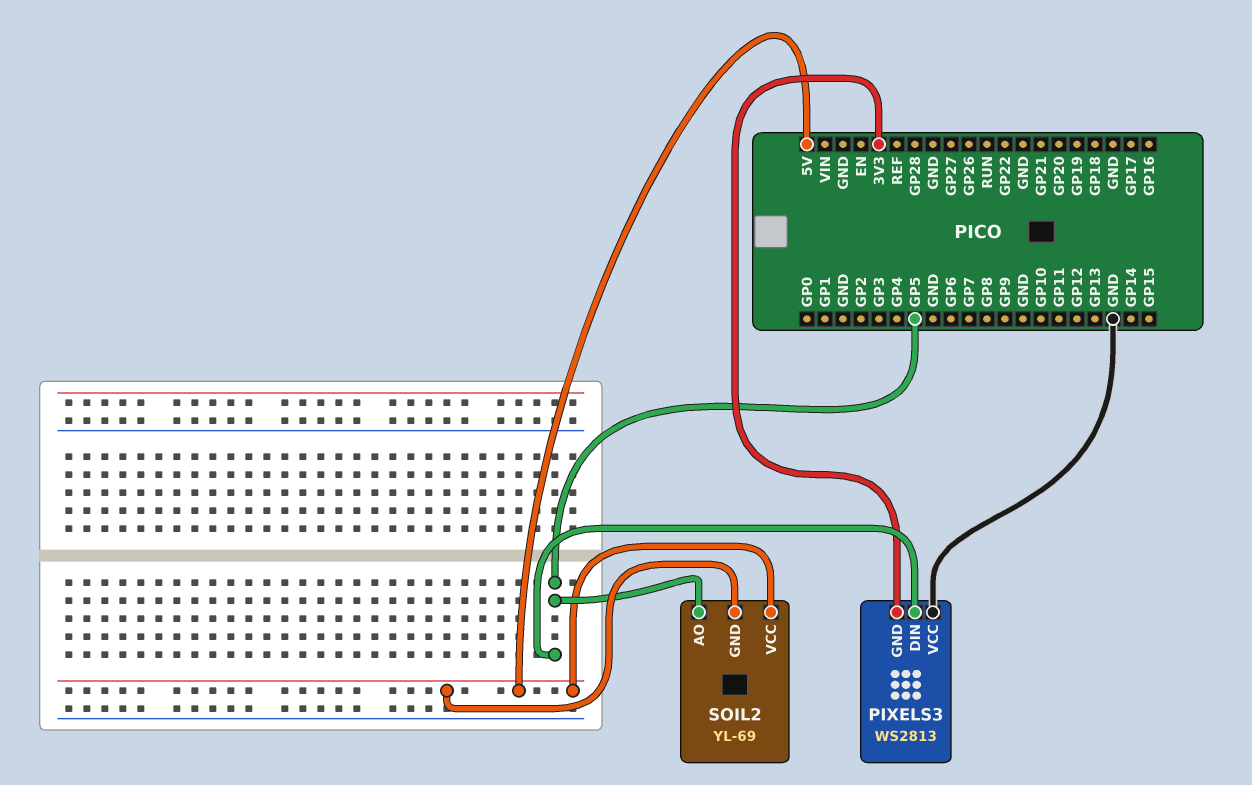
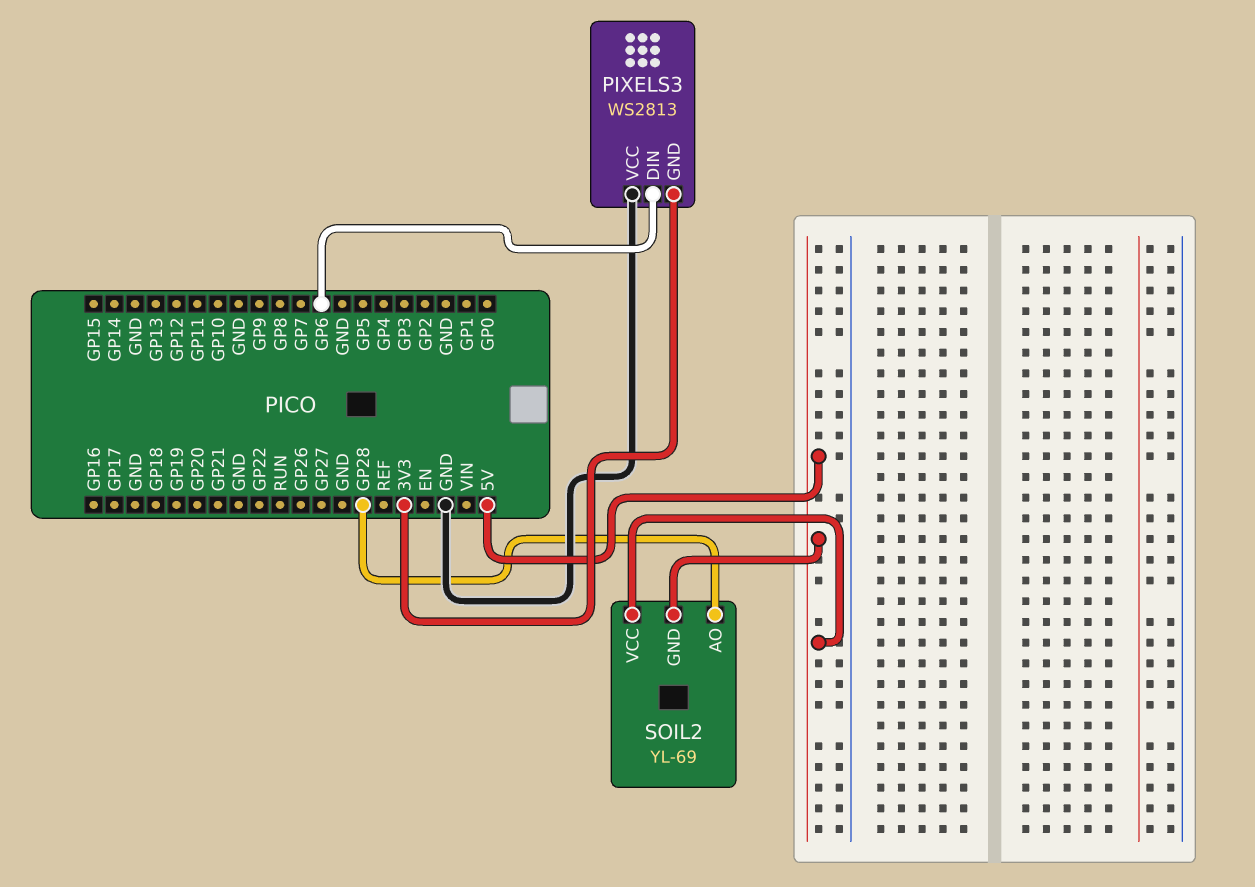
PIXELS3 pin DIN: GP5 -> GP6
SOIL2 pin AO: GP5 -> GP28

